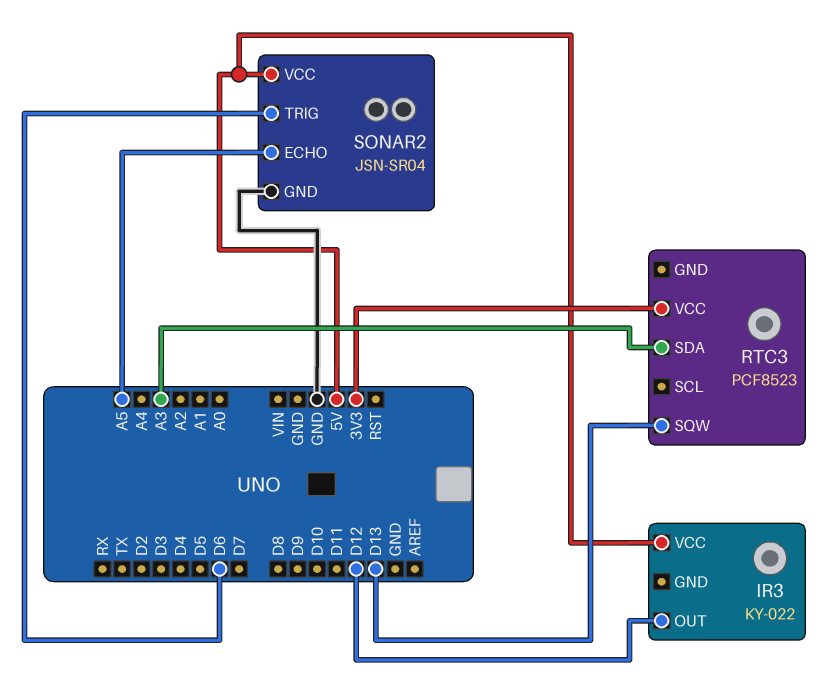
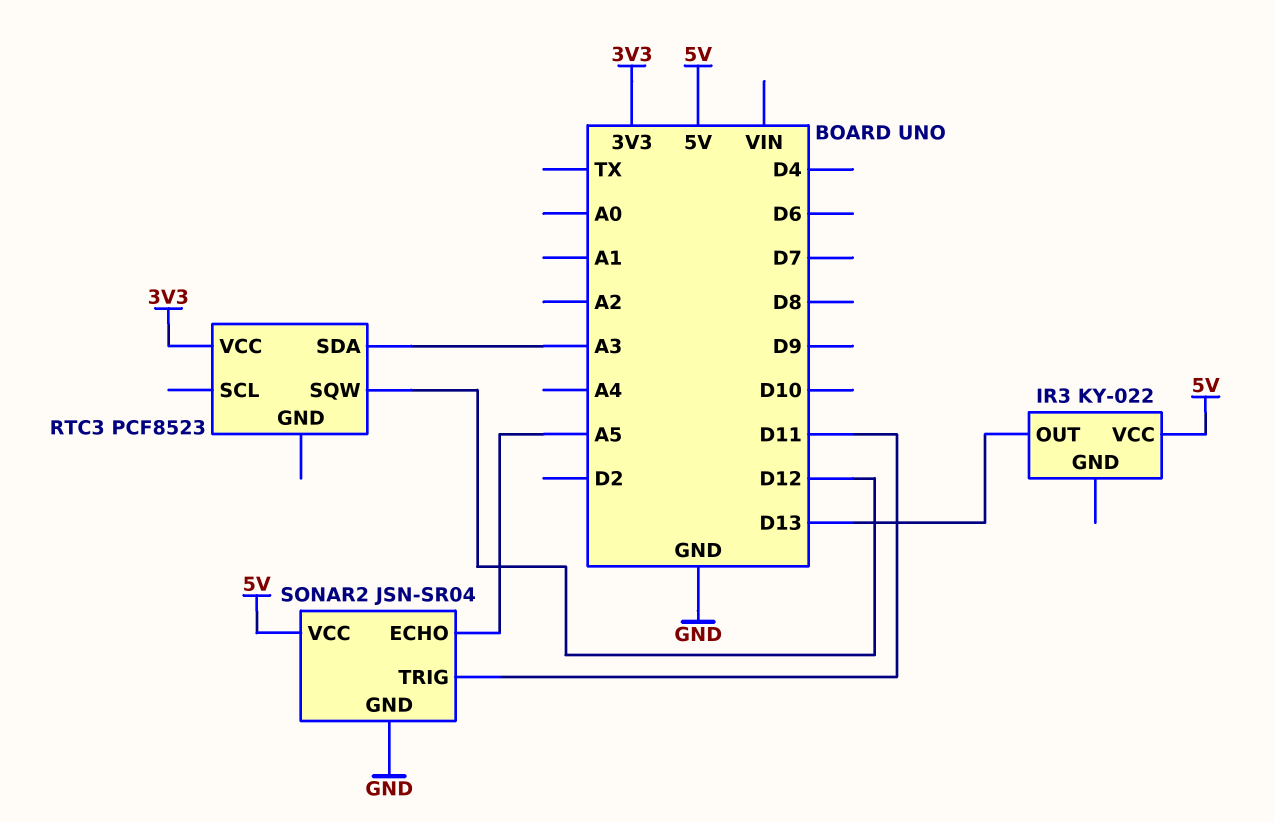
IR3 pin OUT: D12 -> D13
RTC3 pin SQW: D13 -> D12
SONAR2 pin TRIG: D6 -> D11

